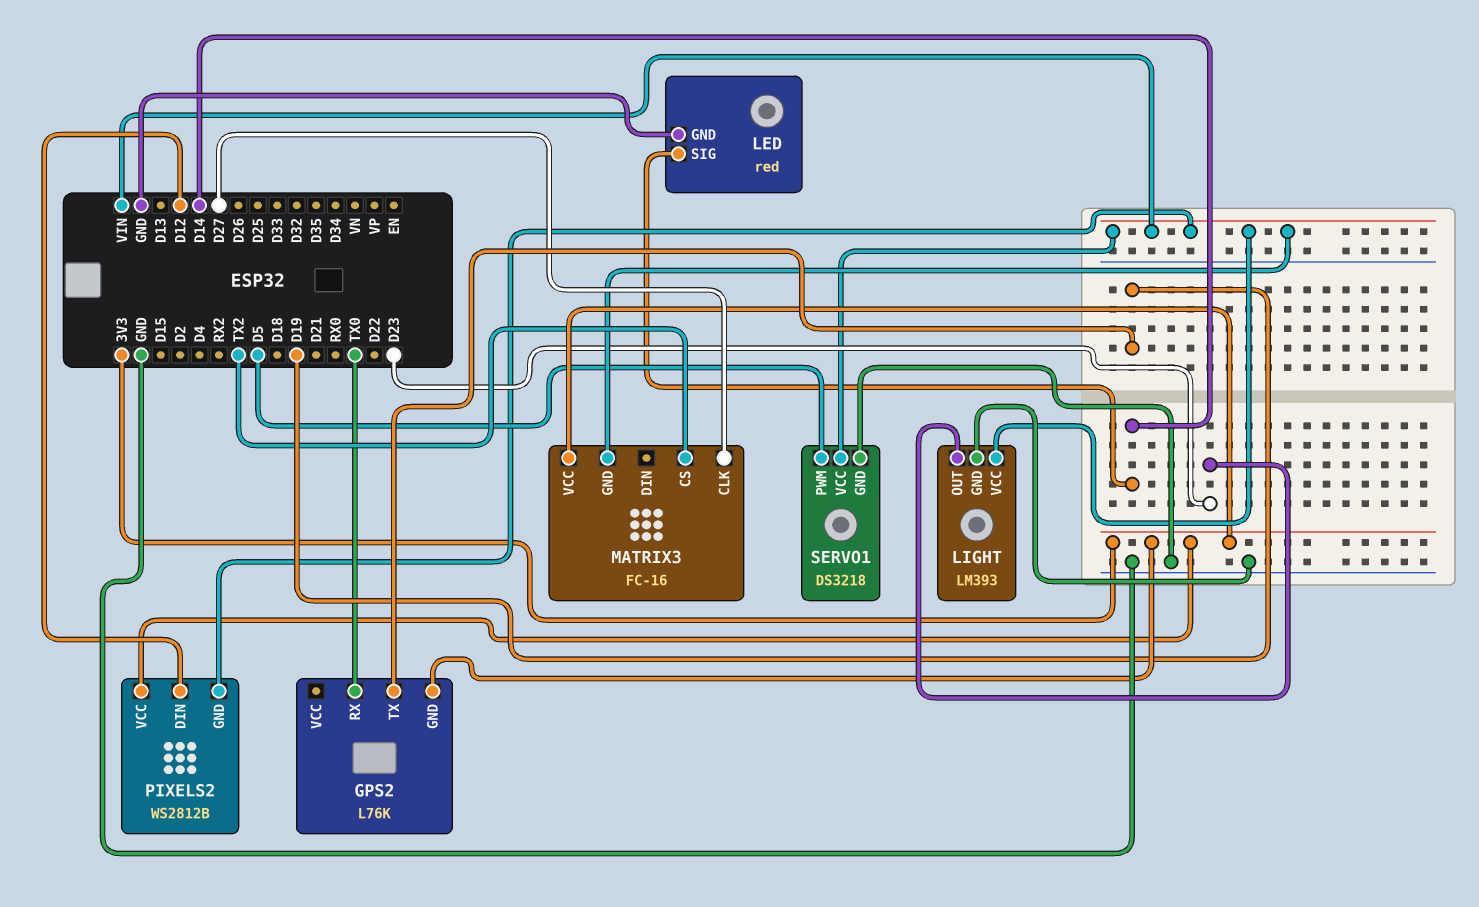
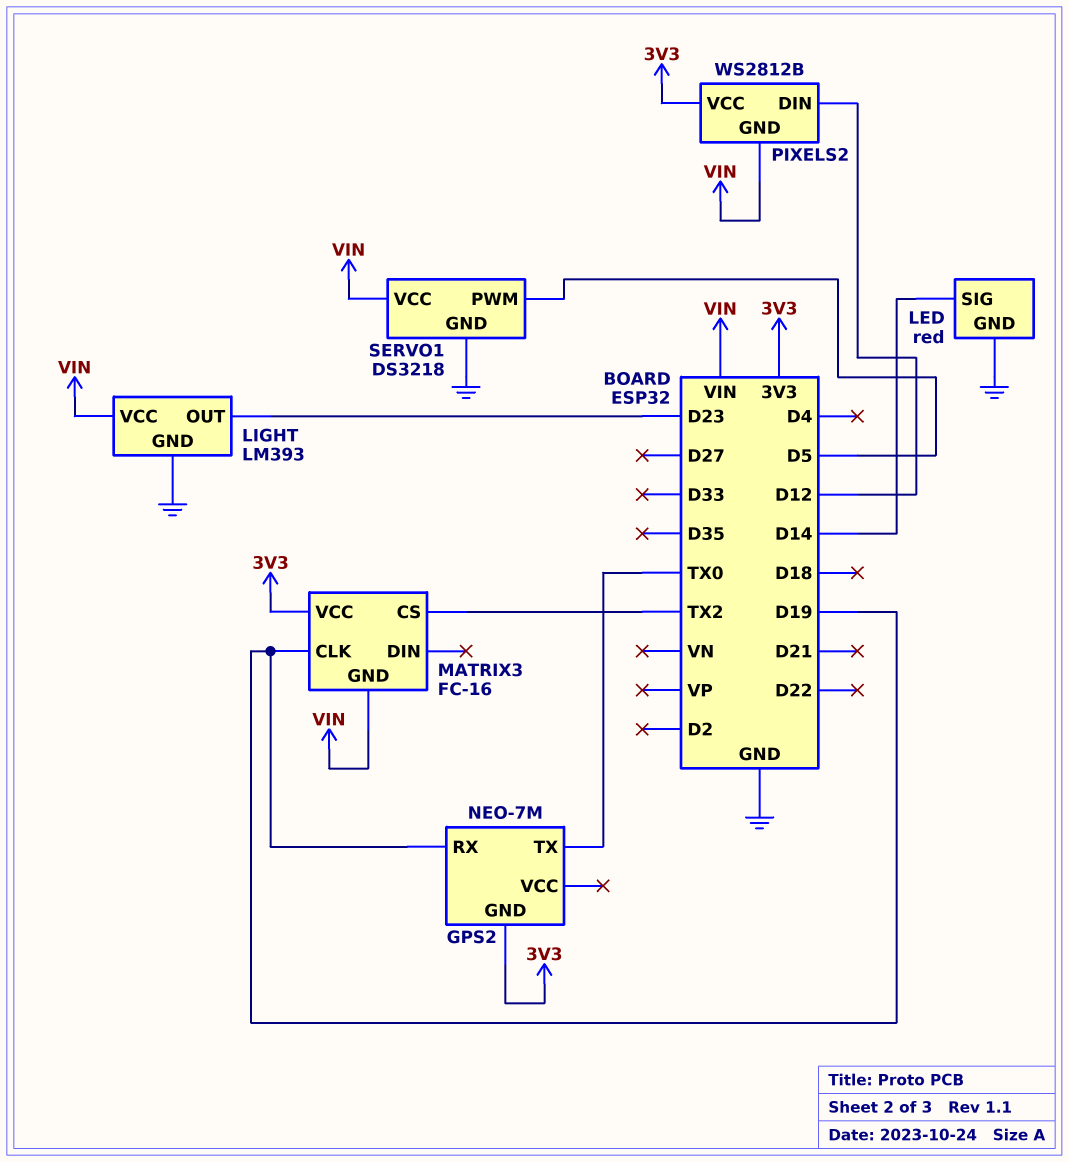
GPS2: L76K -> NEO-7M
GPS2 pin RX: TX0 -> D19
GPS2 pin TX: D19 -> TX0
MATRIX3 pin CLK: D27 -> D19

